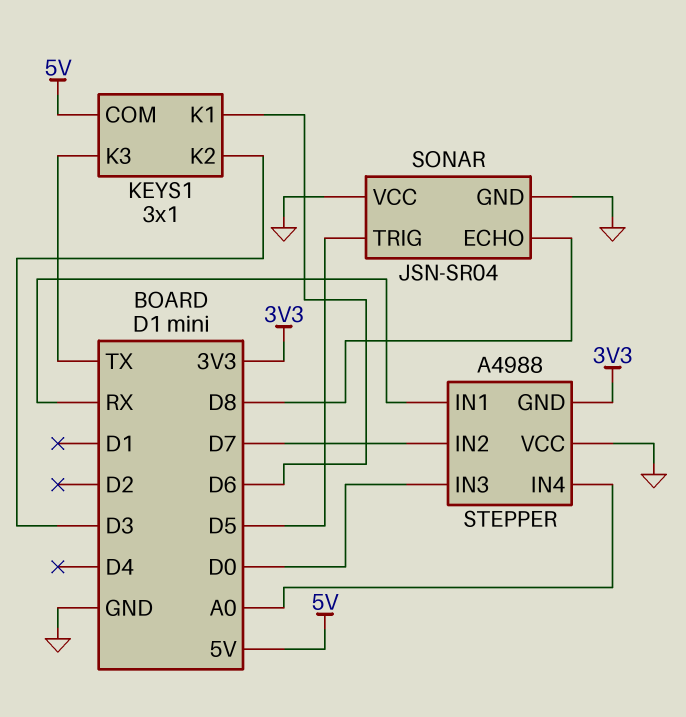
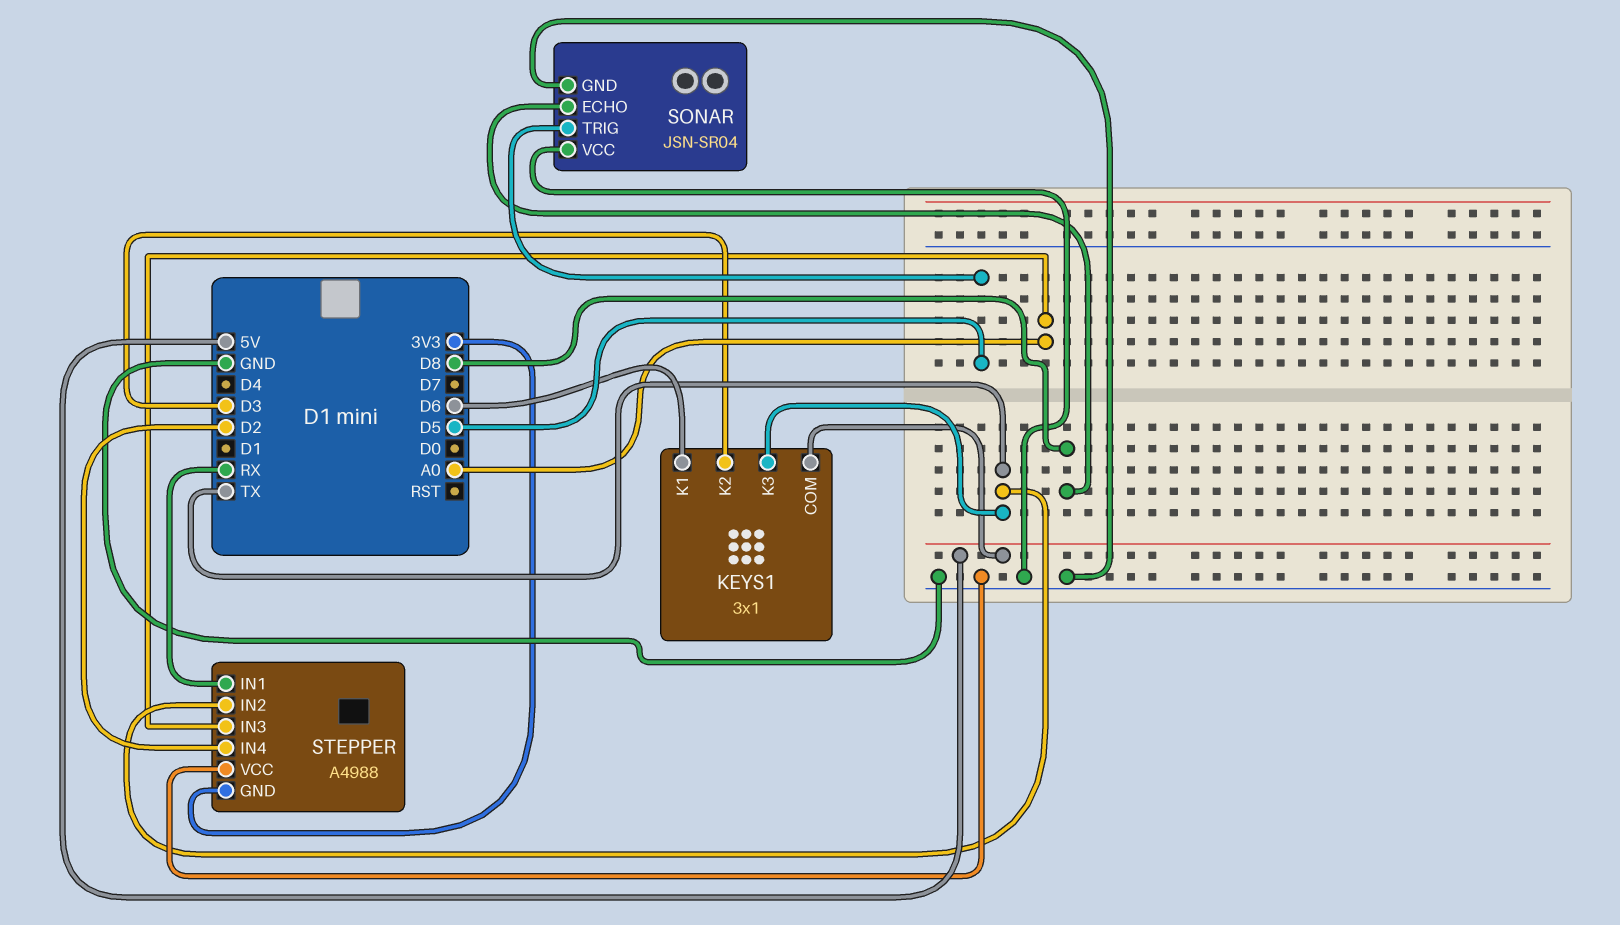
STEPPER pin IN2: D7 -> TX
STEPPER pin IN3: D0 -> A0
STEPPER pin IN4: A0 -> D2

